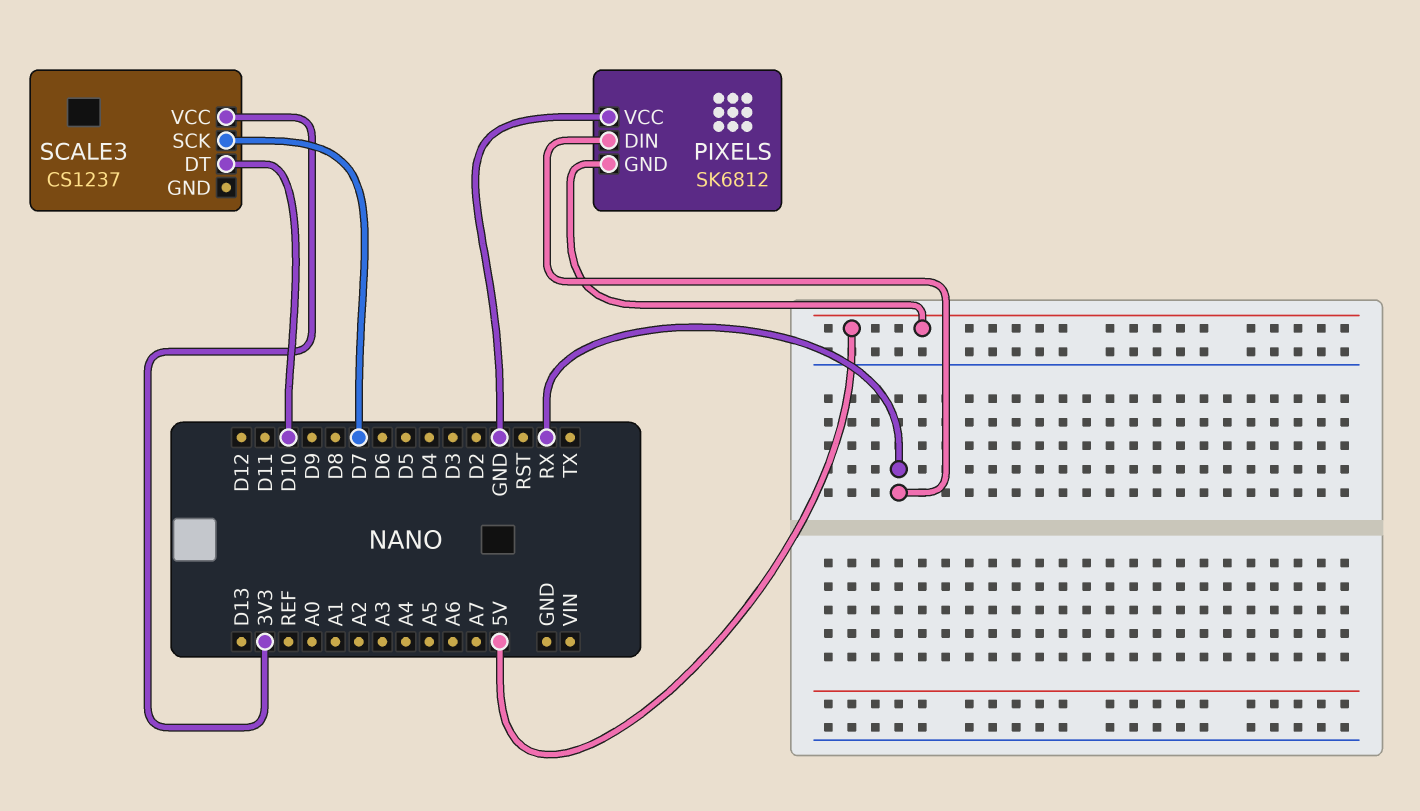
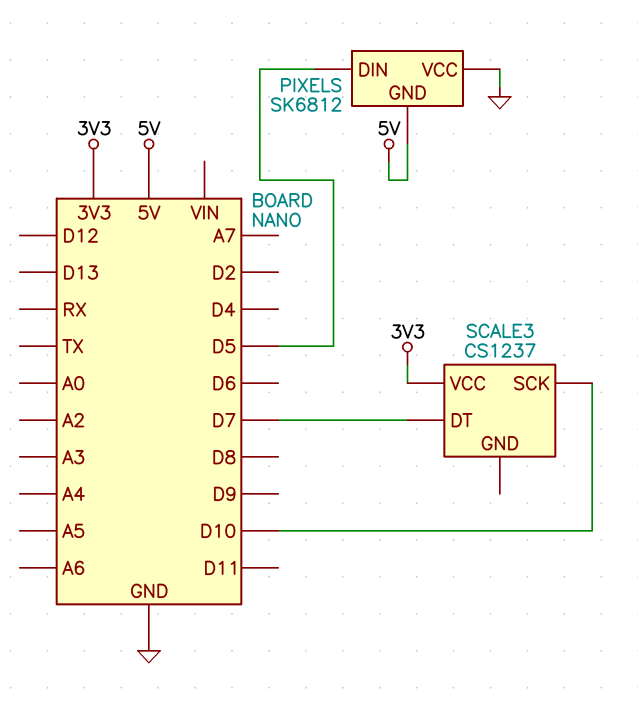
PIXELS pin DIN: RX -> D5
SCALE3 pin DT: D10 -> D7
SCALE3 pin SCK: D7 -> D10

